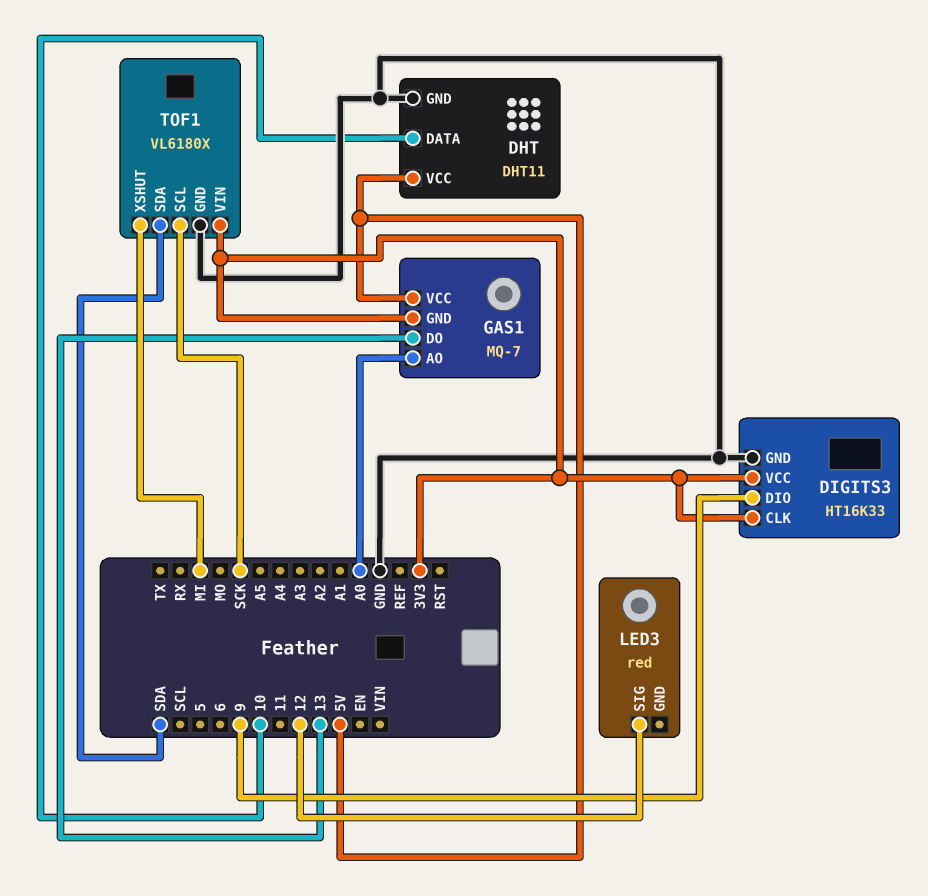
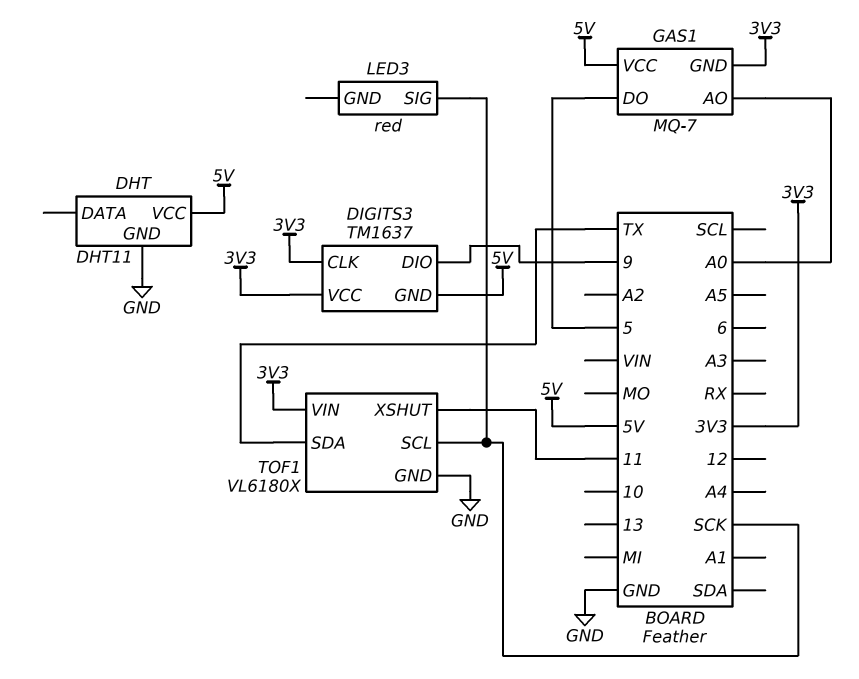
DHT pin DATA: 10 -> none
DIGITS3: HT16K33 -> TM1637
DIGITS3 pin GND: GND -> 5V
GAS1 pin DO: 13 -> 5
LED3 pin SIG: 12 -> SCK
TOF1 pin SDA: SDA -> TX
TOF1 pin XSHUT: MI -> 11

